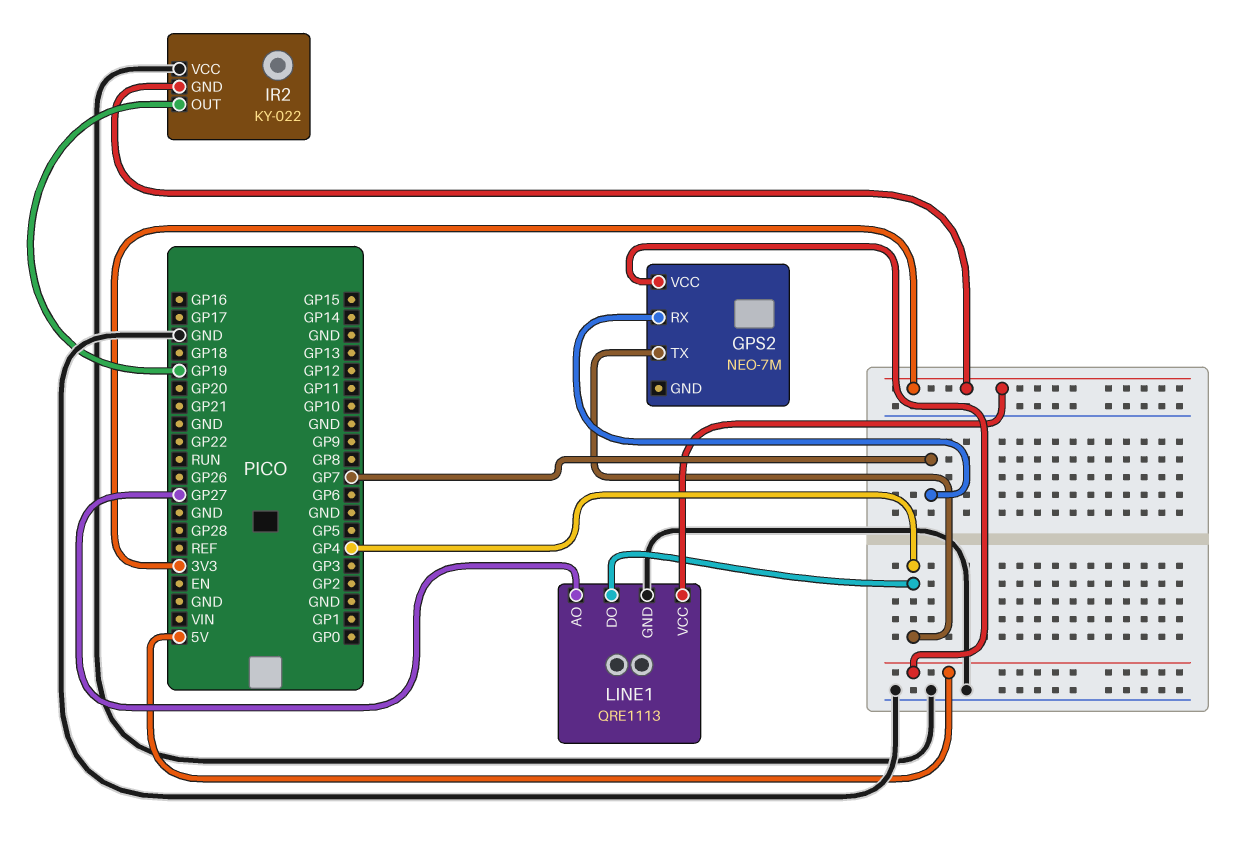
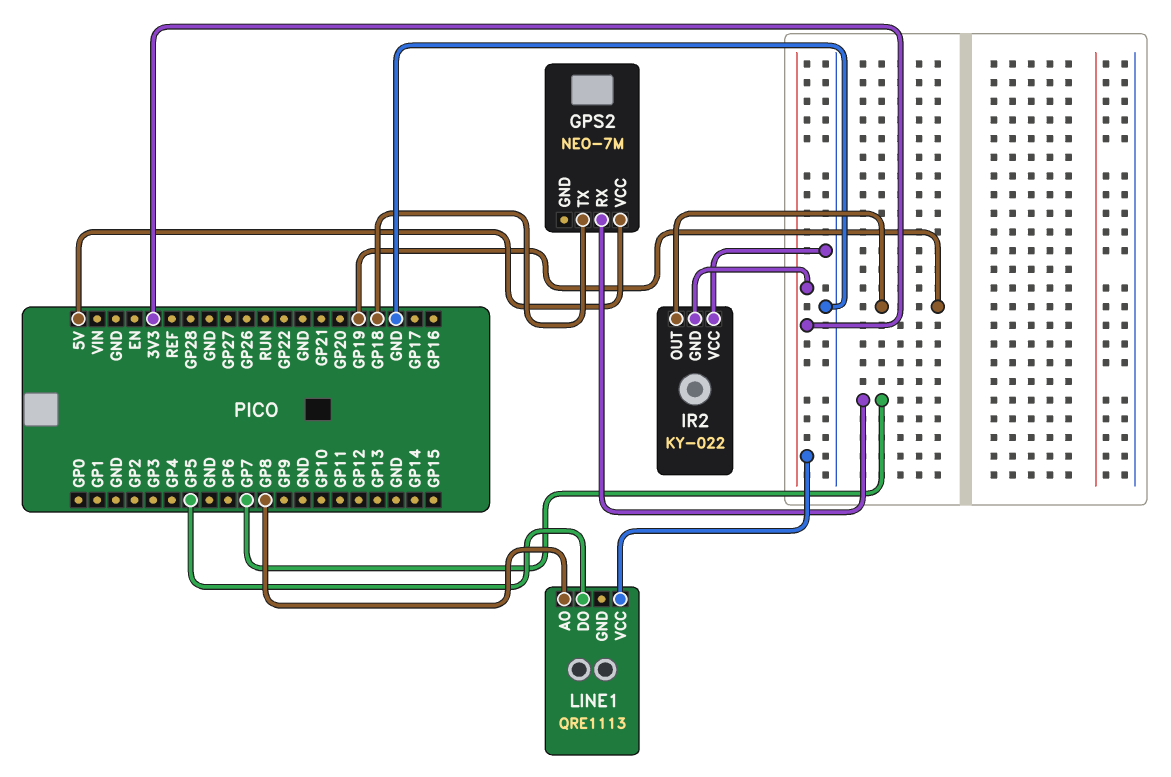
GPS2 pin TX: GP4 -> GP18
LINE1 pin AO: GP27 -> GP8
LINE1 pin DO: GP4 -> GP5
LINE1 pin GND: GND -> none

